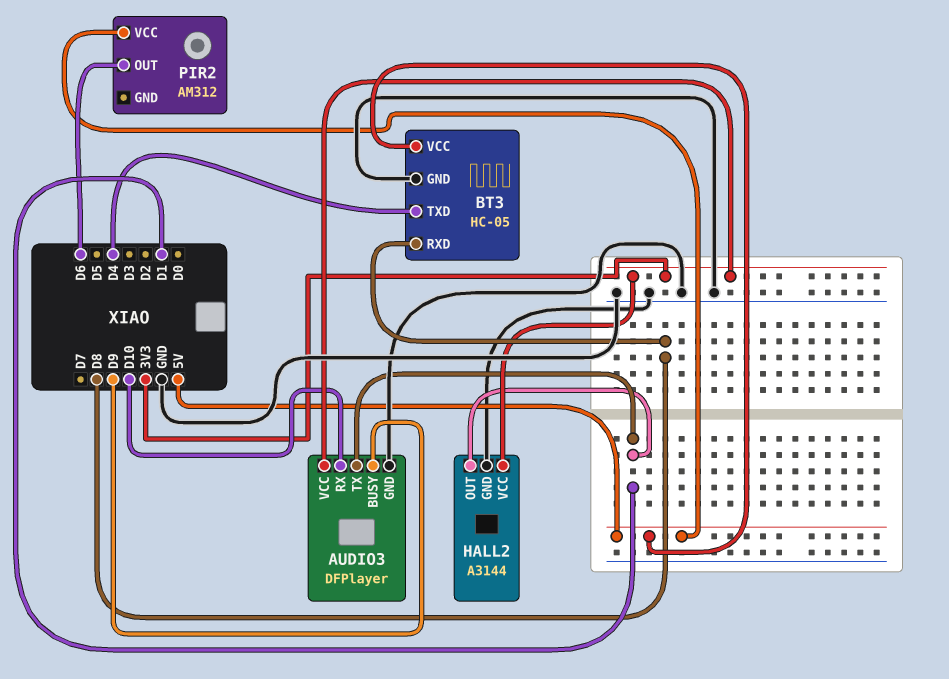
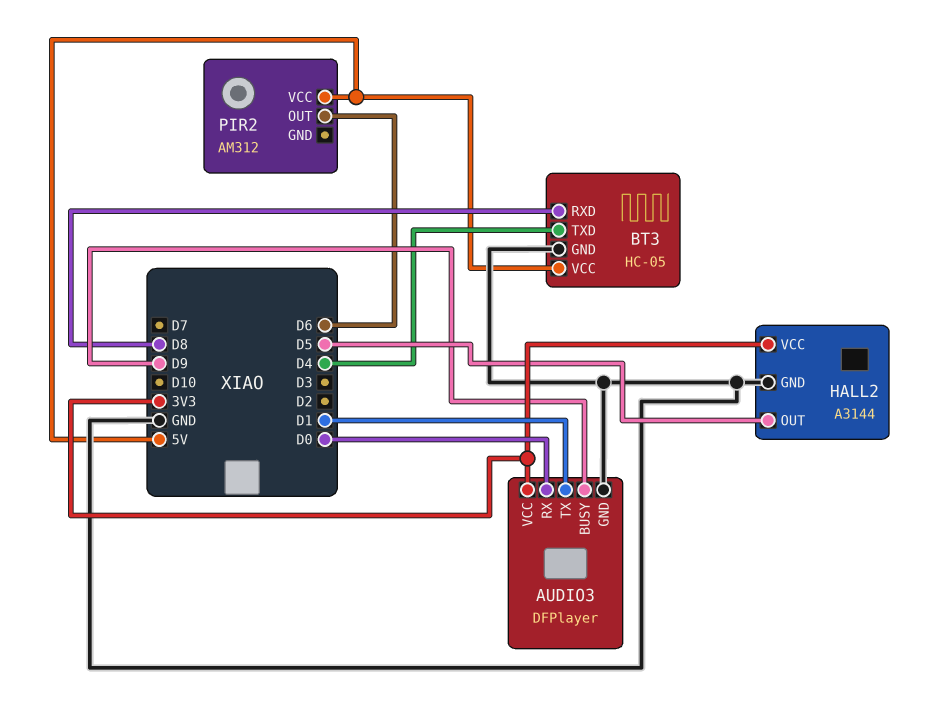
AUDIO3 pin RX: D10 -> D0
HALL2 pin OUT: D1 -> D5

